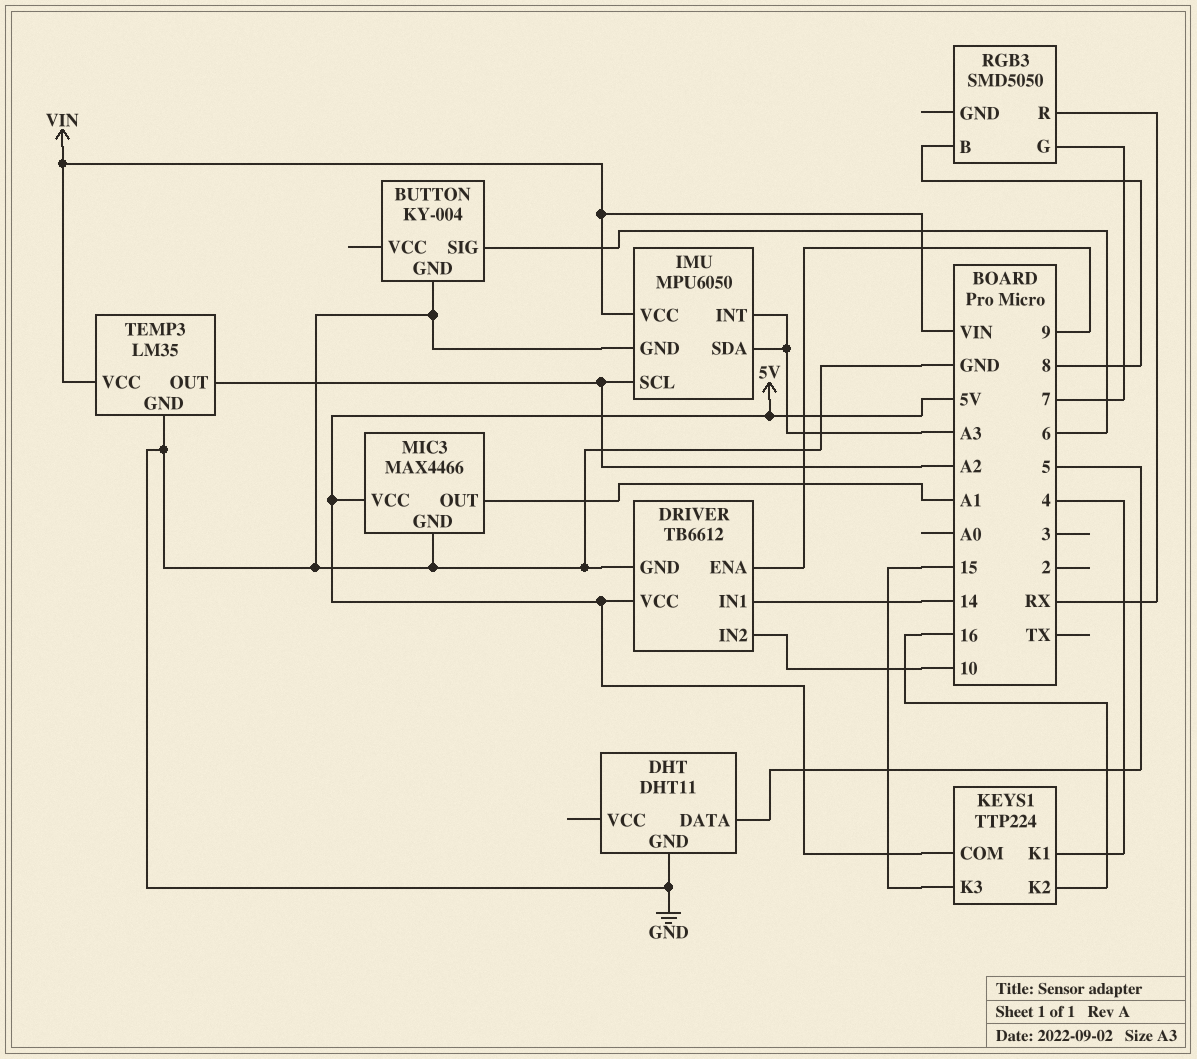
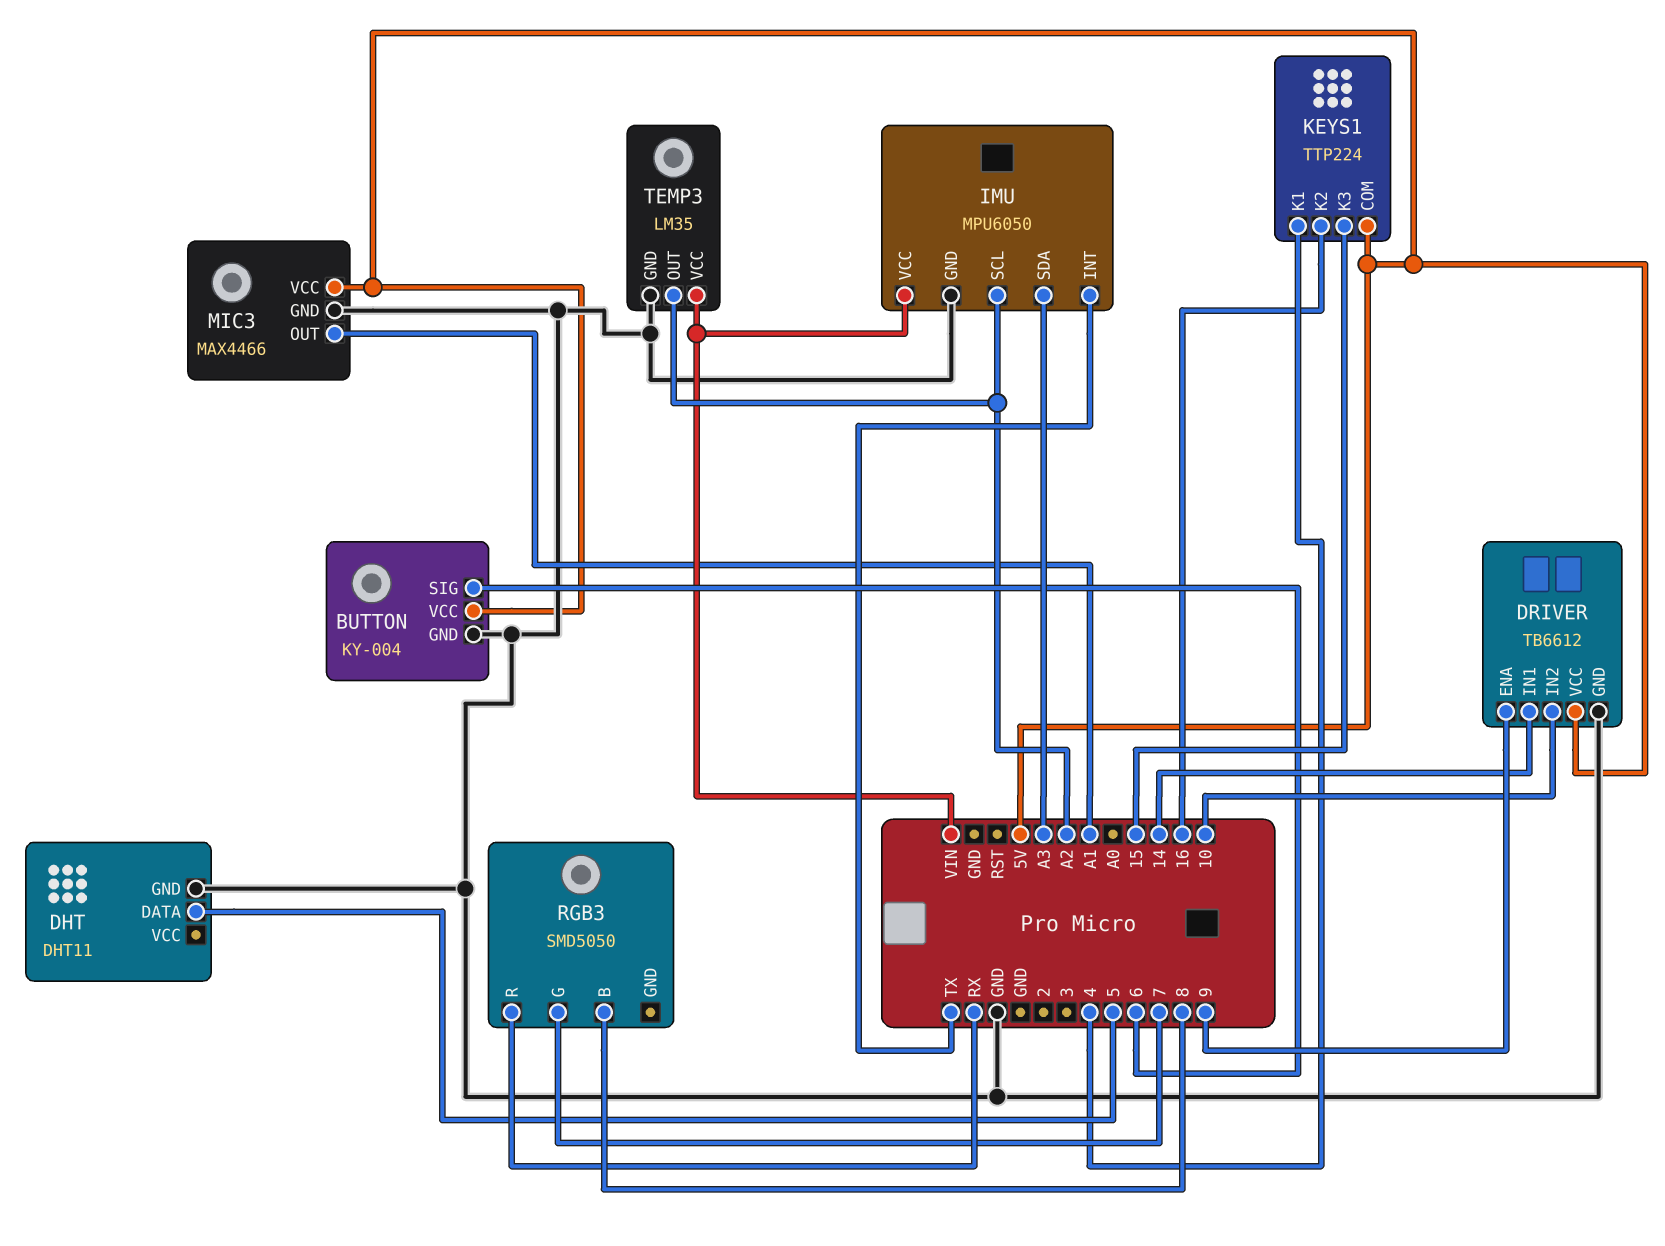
BUTTON pin VCC: none -> 5V
IMU pin INT: A3 -> TX

